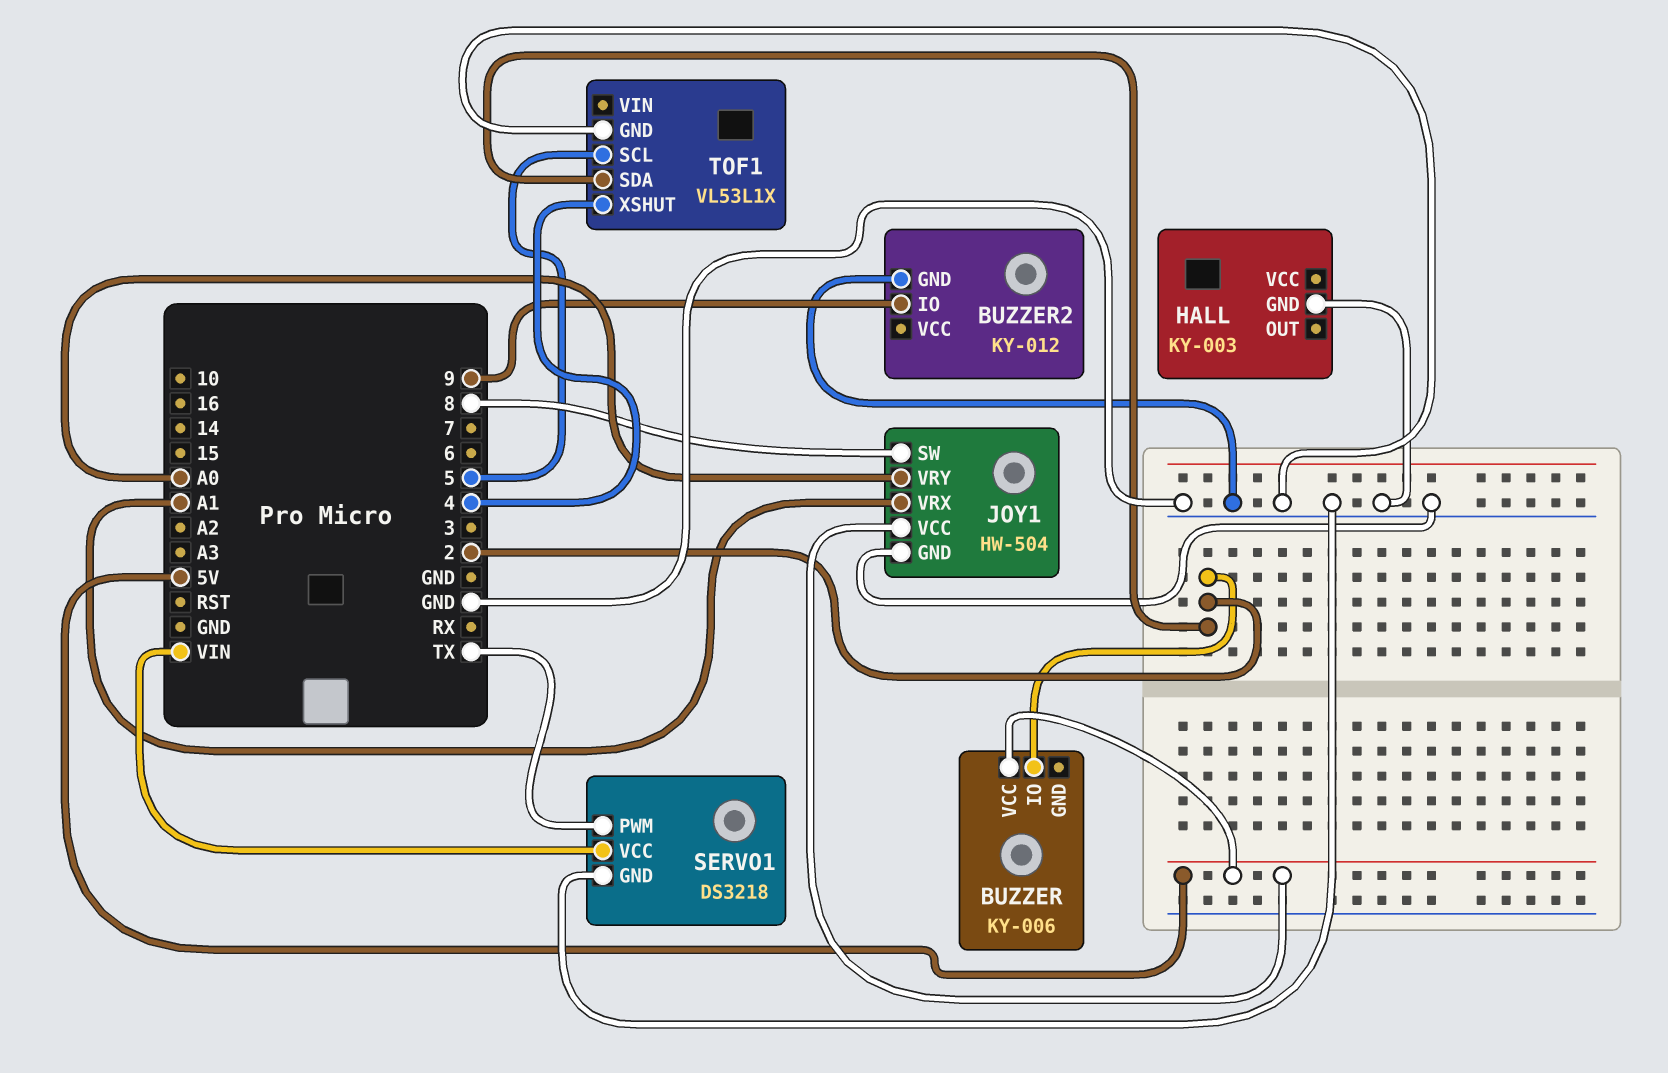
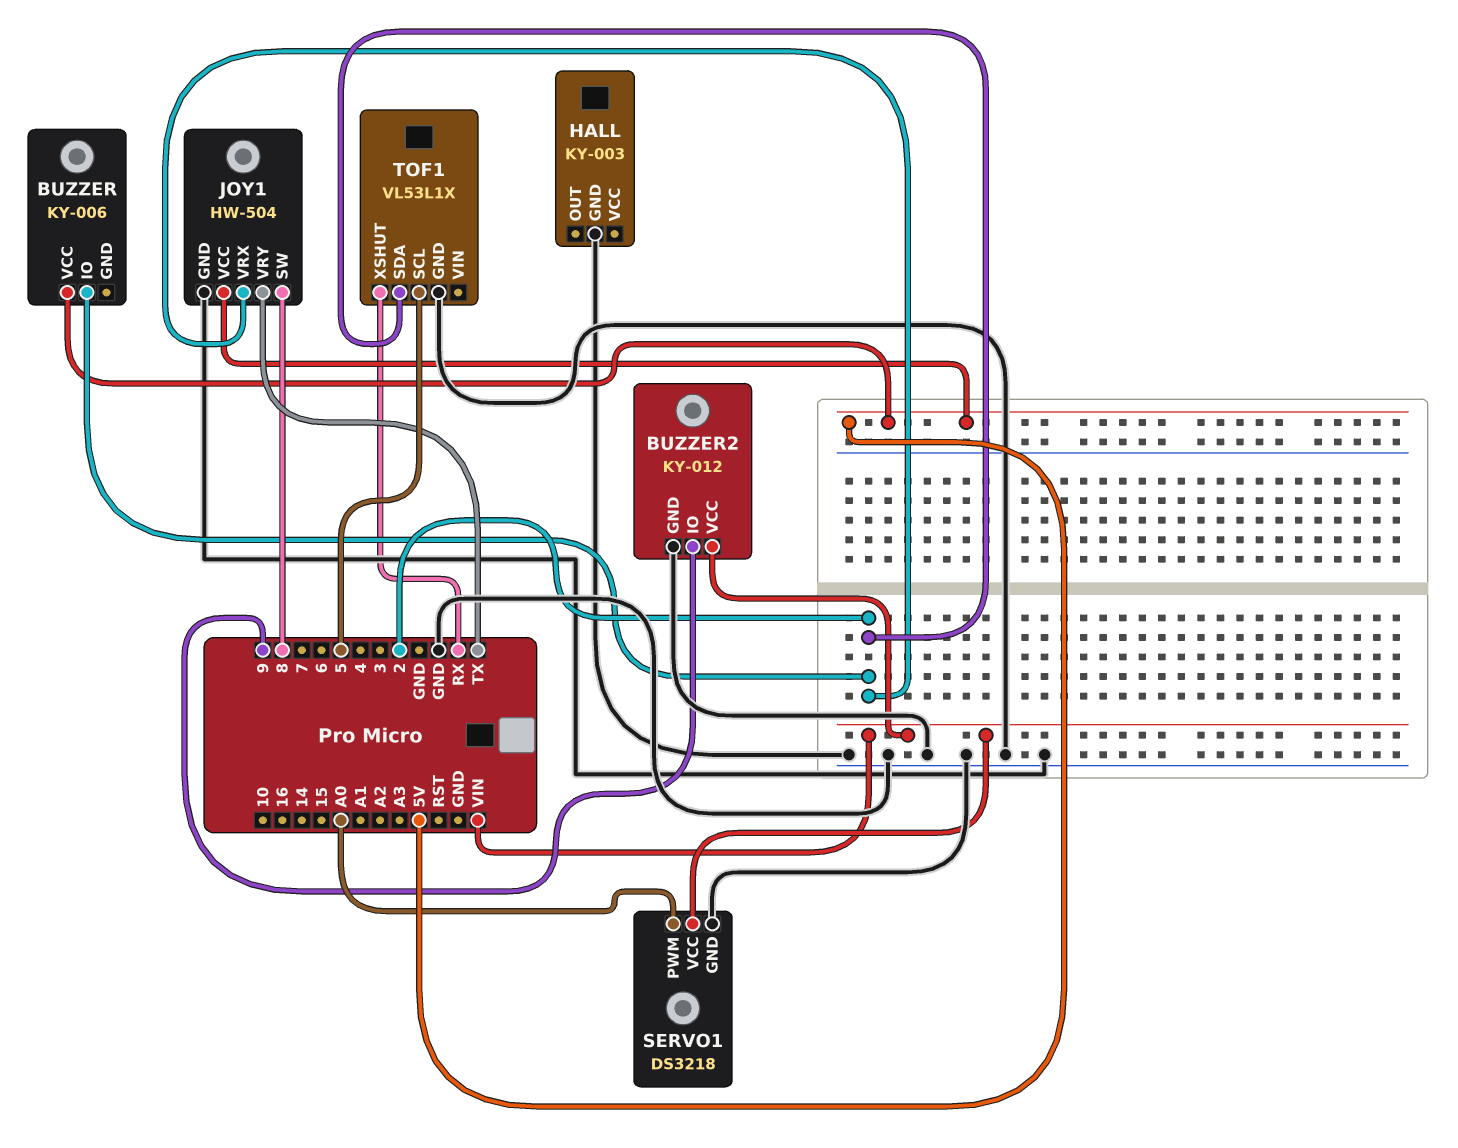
BUZZER2 pin VCC: none -> VIN
JOY1 pin VRX: A1 -> 2
JOY1 pin VRY: A0 -> TX
SERVO1 pin PWM: TX -> A0
TOF1 pin XSHUT: 4 -> RX

